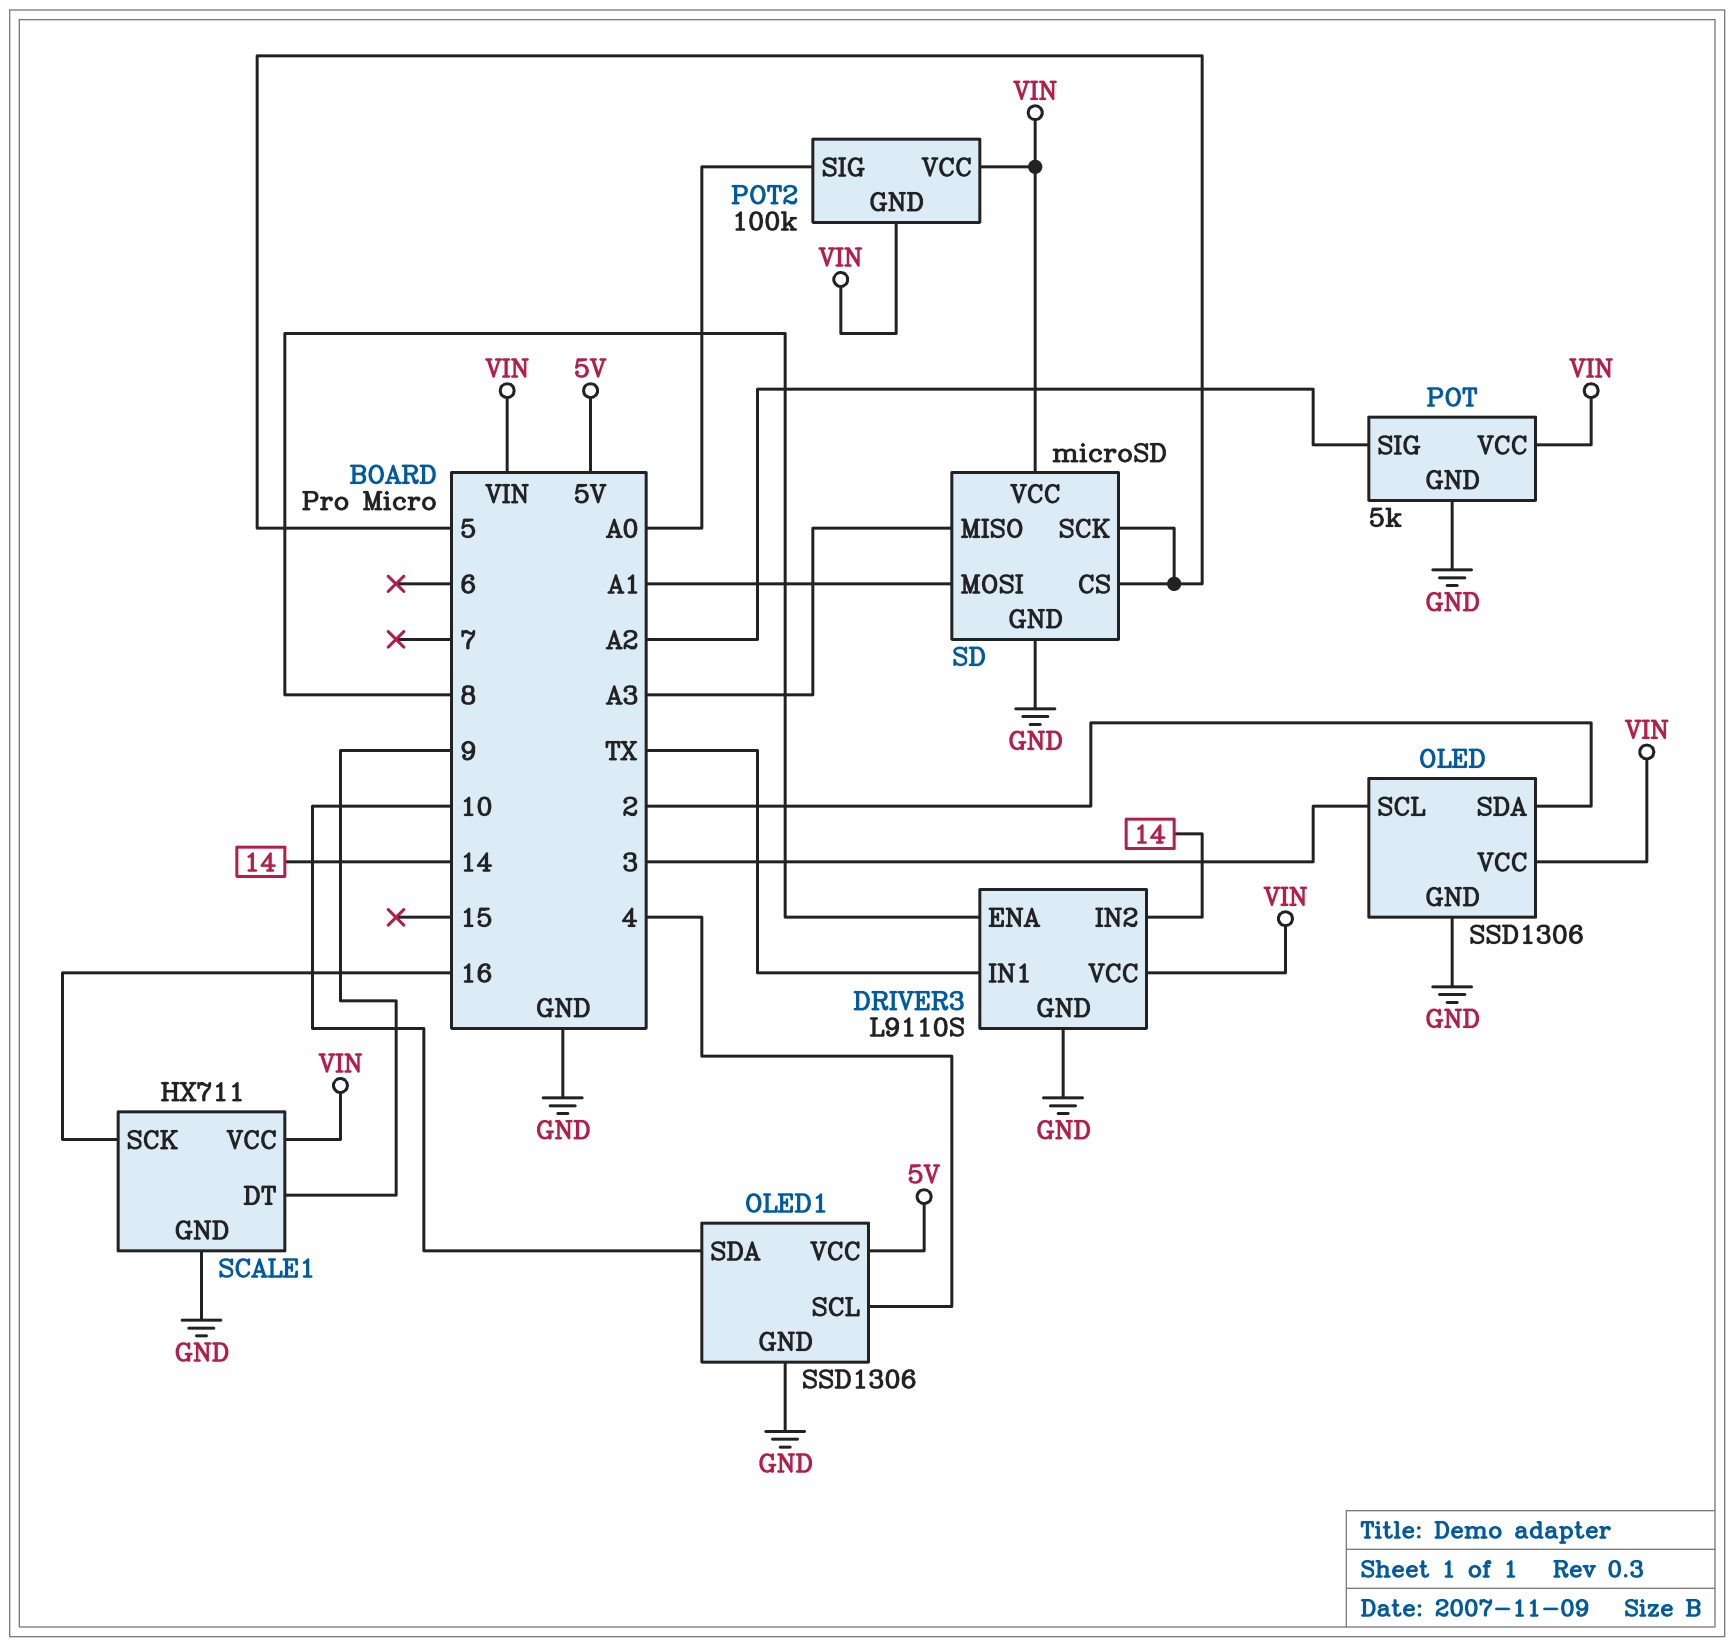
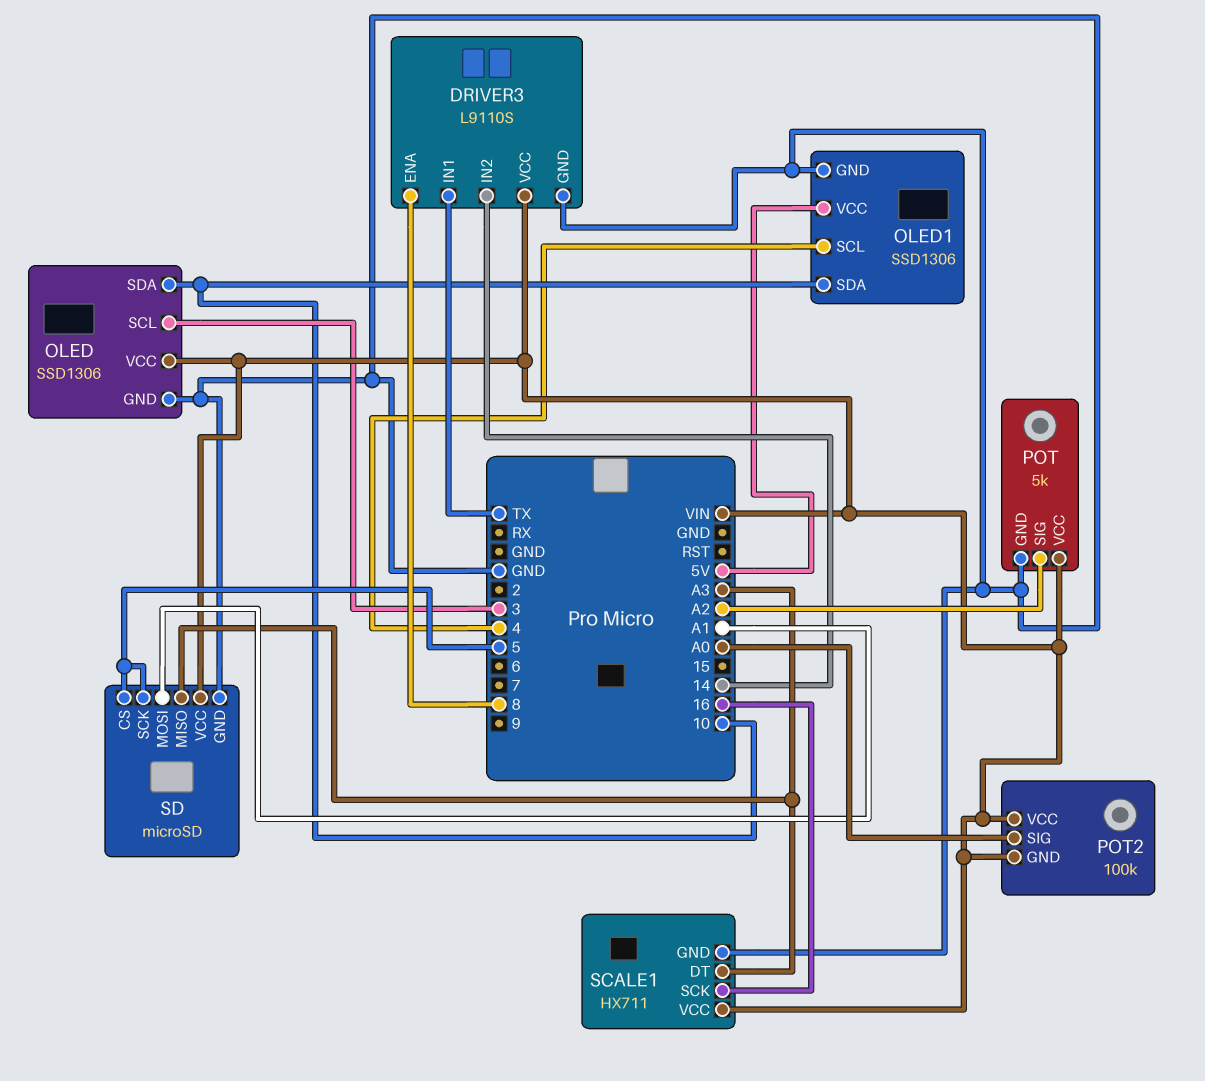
OLED pin SDA: 2 -> 10
SCALE1 pin DT: 9 -> A3

